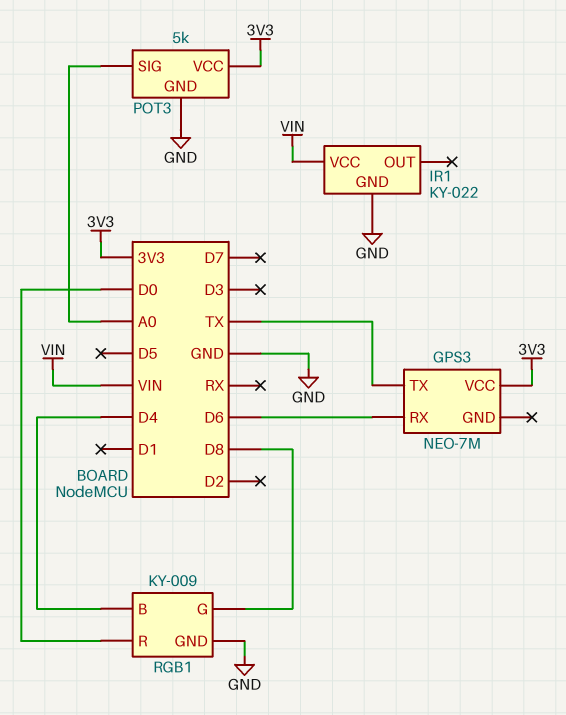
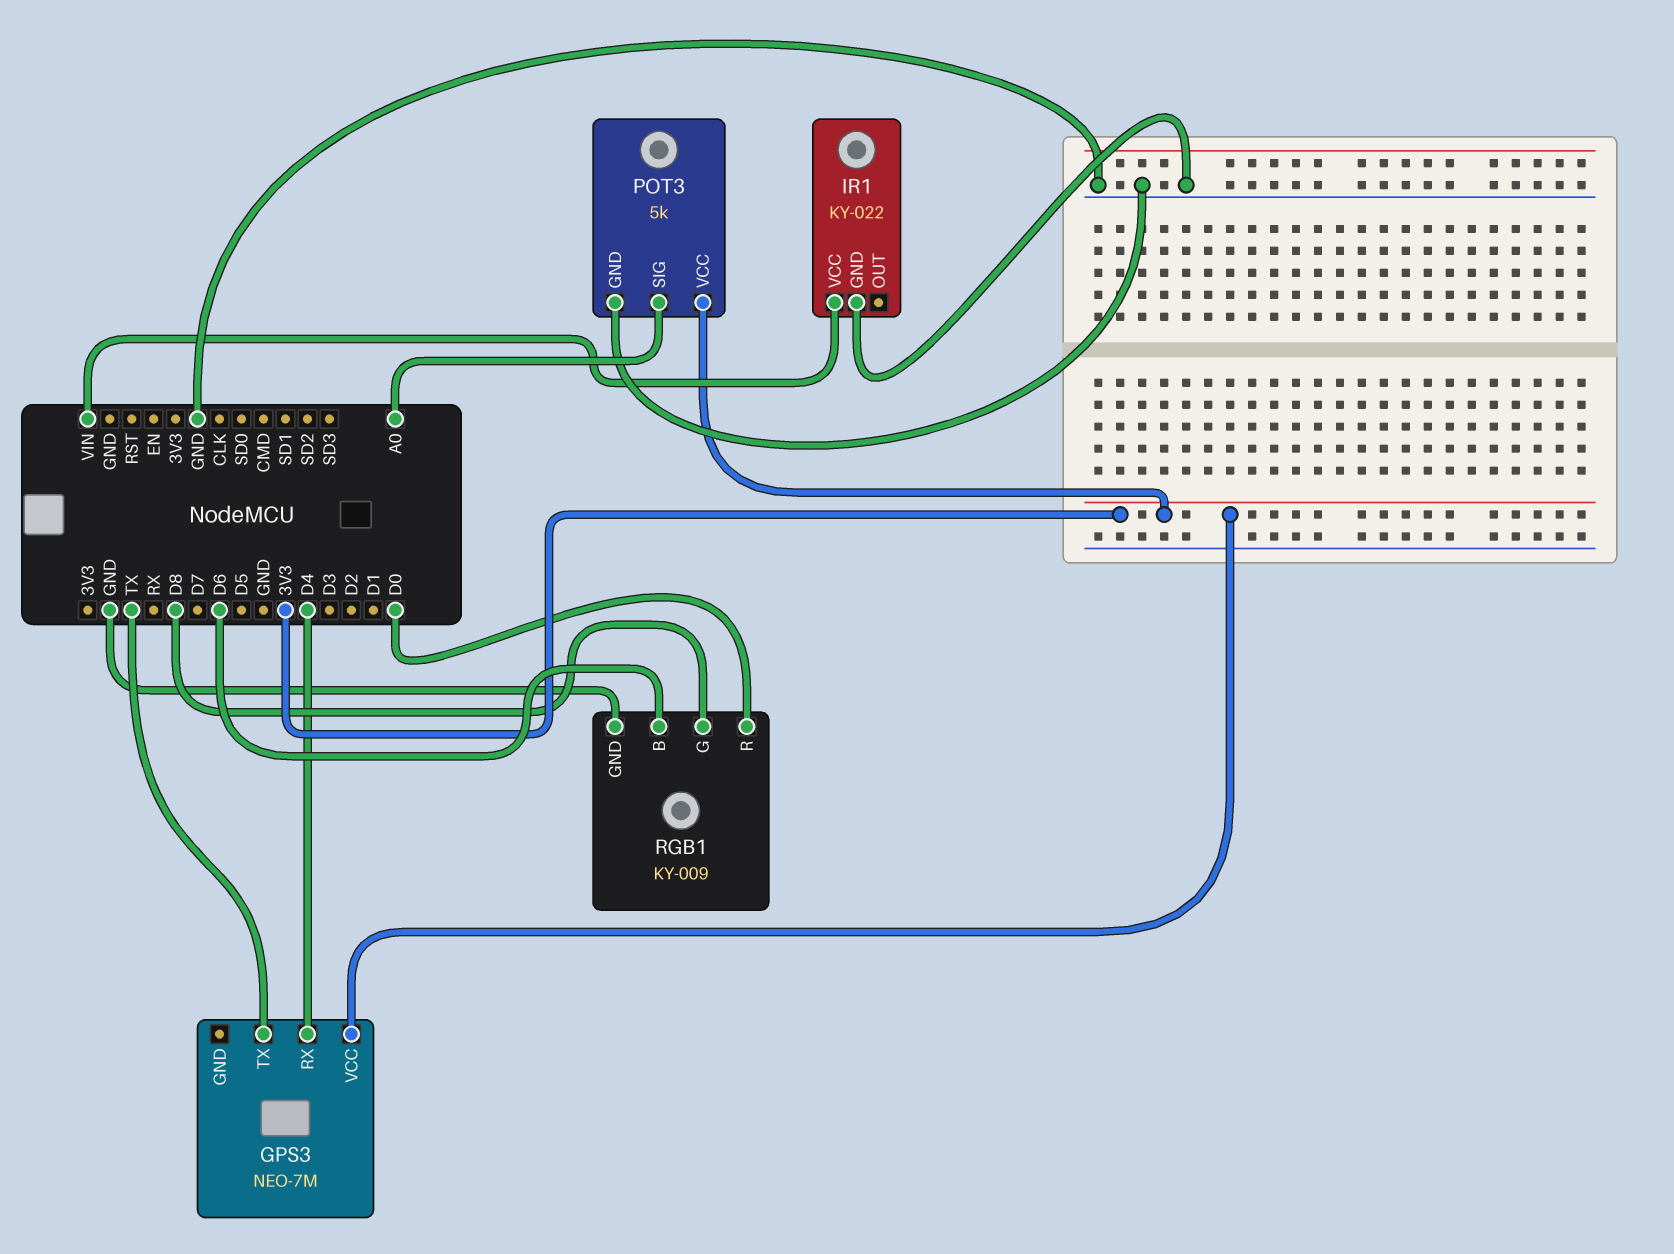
GPS3 pin RX: D6 -> D4
RGB1 pin B: D4 -> D6

